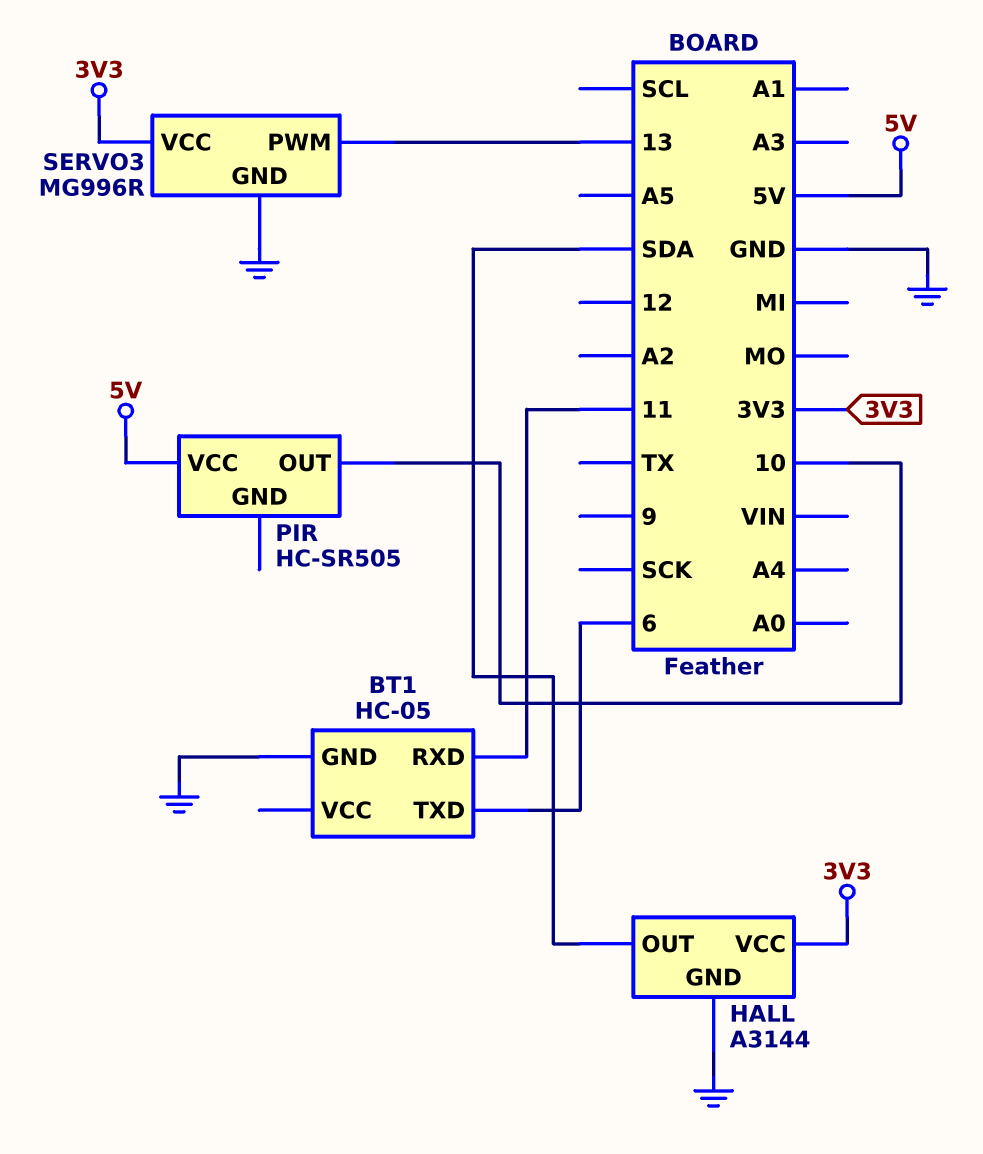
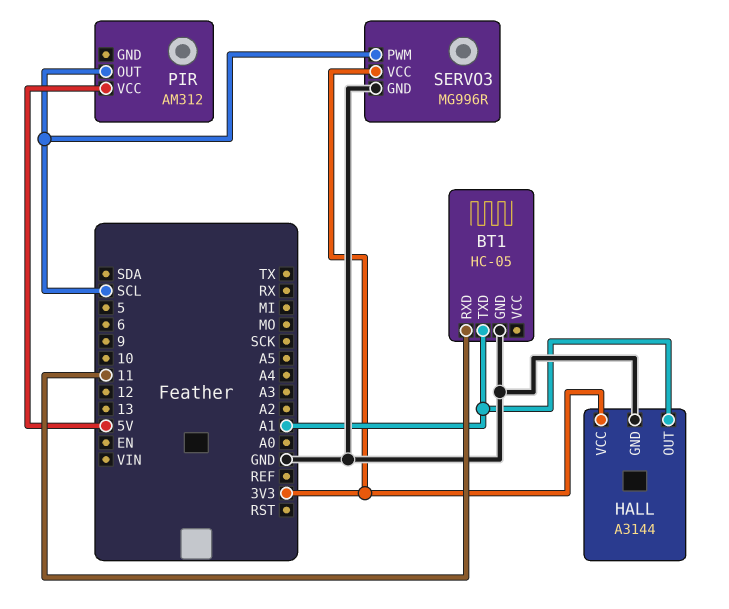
BT1 pin TXD: 6 -> A1
HALL pin OUT: SDA -> A1
PIR: HC-SR505 -> AM312
PIR pin OUT: 10 -> SCL
SERVO3 pin PWM: 13 -> SCL

